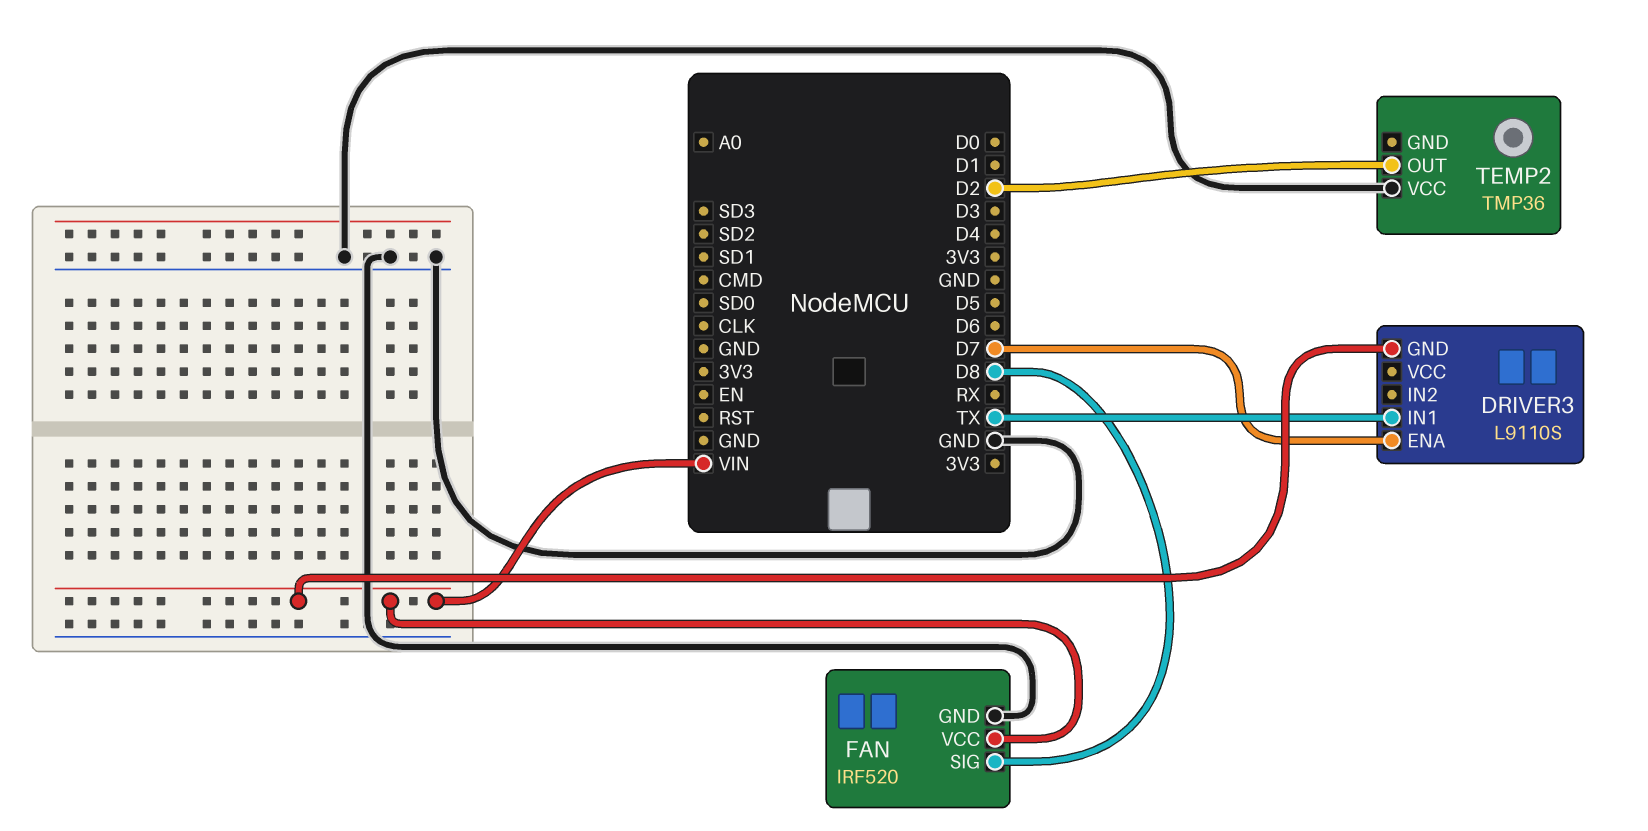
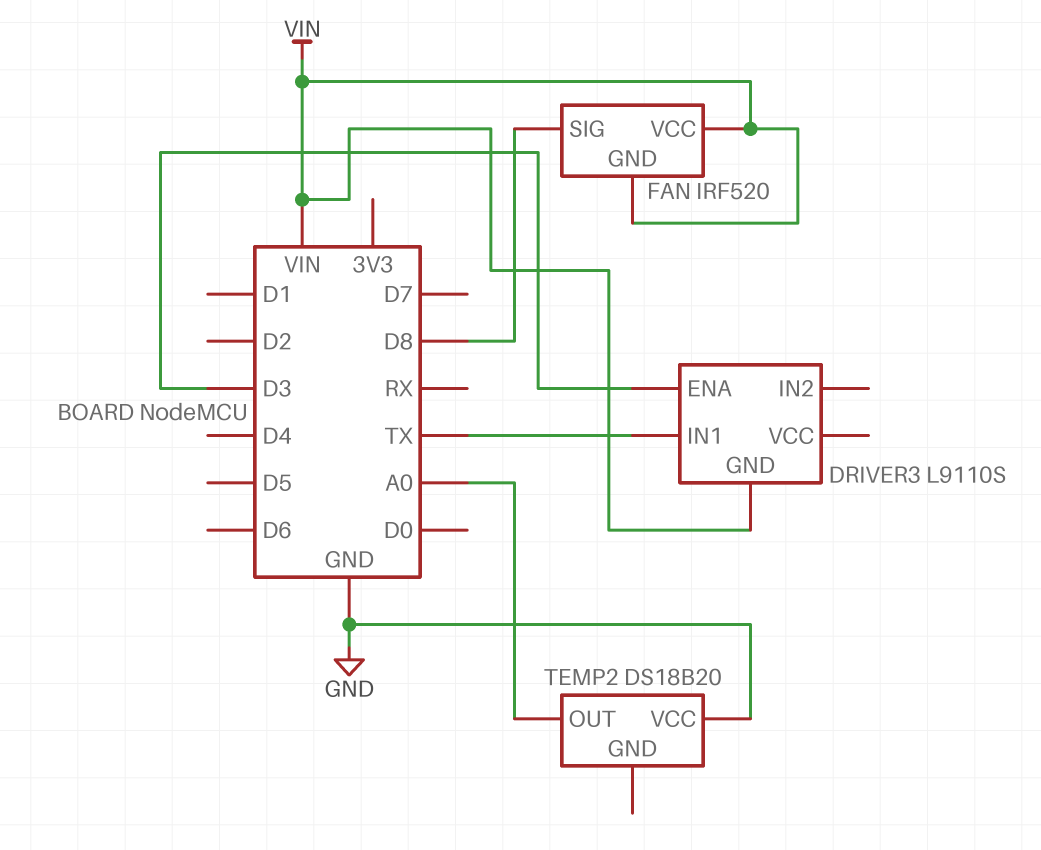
DRIVER3 pin ENA: D7 -> D3
FAN pin GND: GND -> VIN
TEMP2: TMP36 -> DS18B20
TEMP2 pin OUT: D2 -> A0

